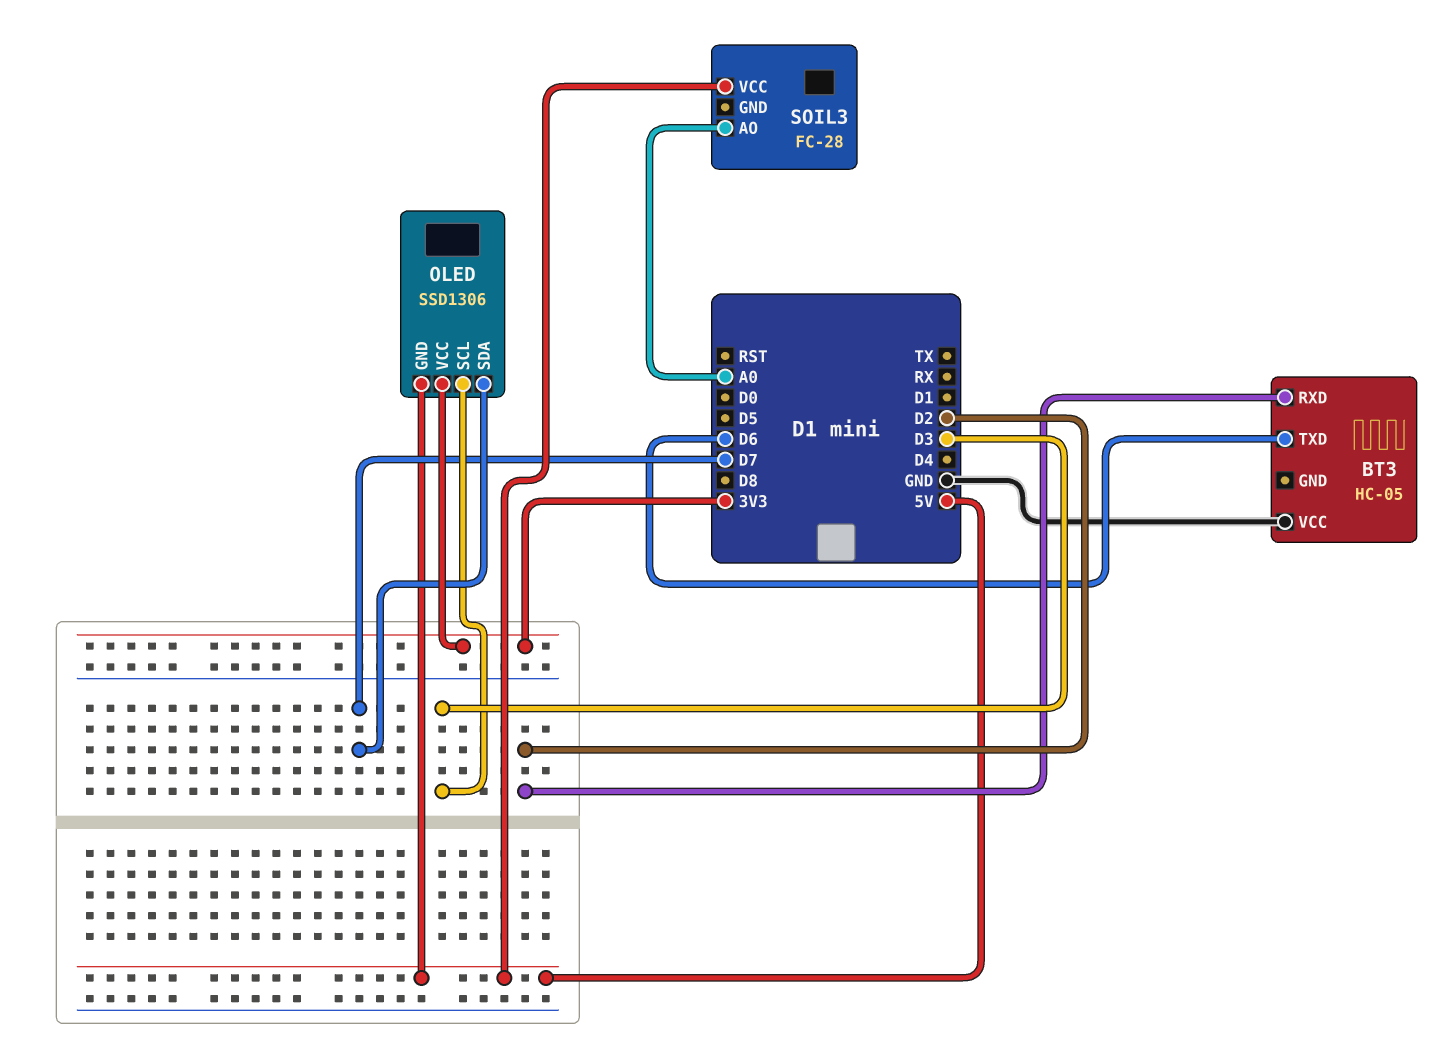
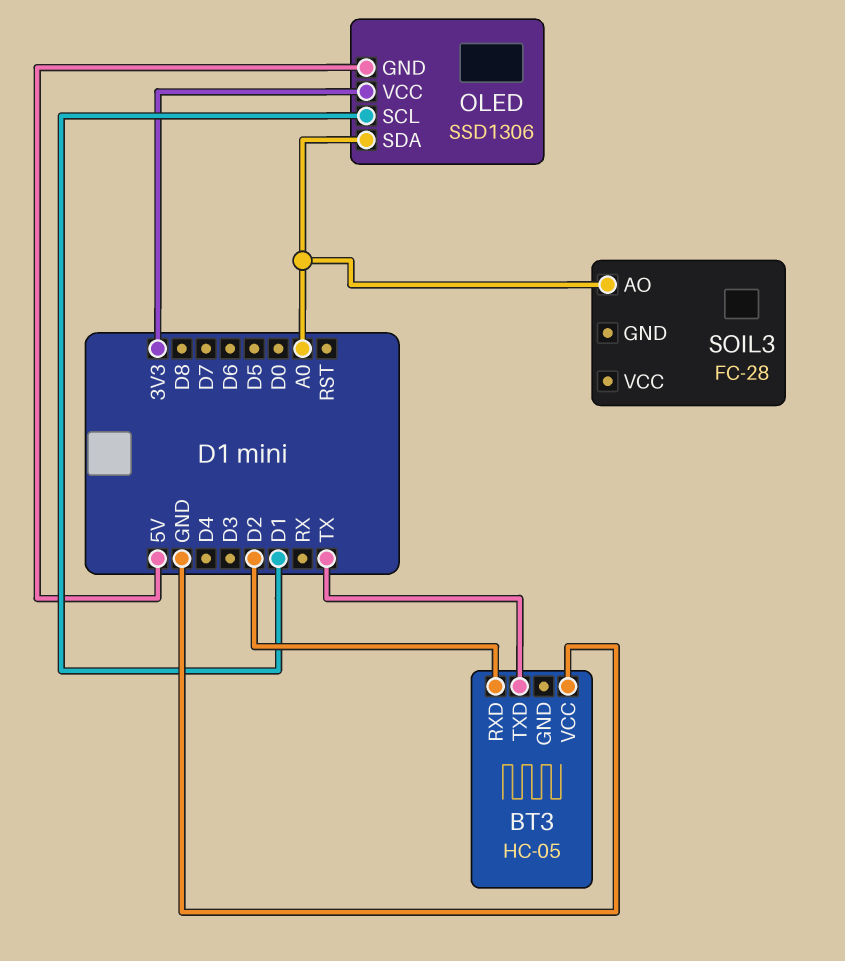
BT3 pin TXD: D6 -> TX
OLED pin SCL: D3 -> D1
OLED pin SDA: D7 -> A0
SOIL3 pin VCC: 5V -> none

